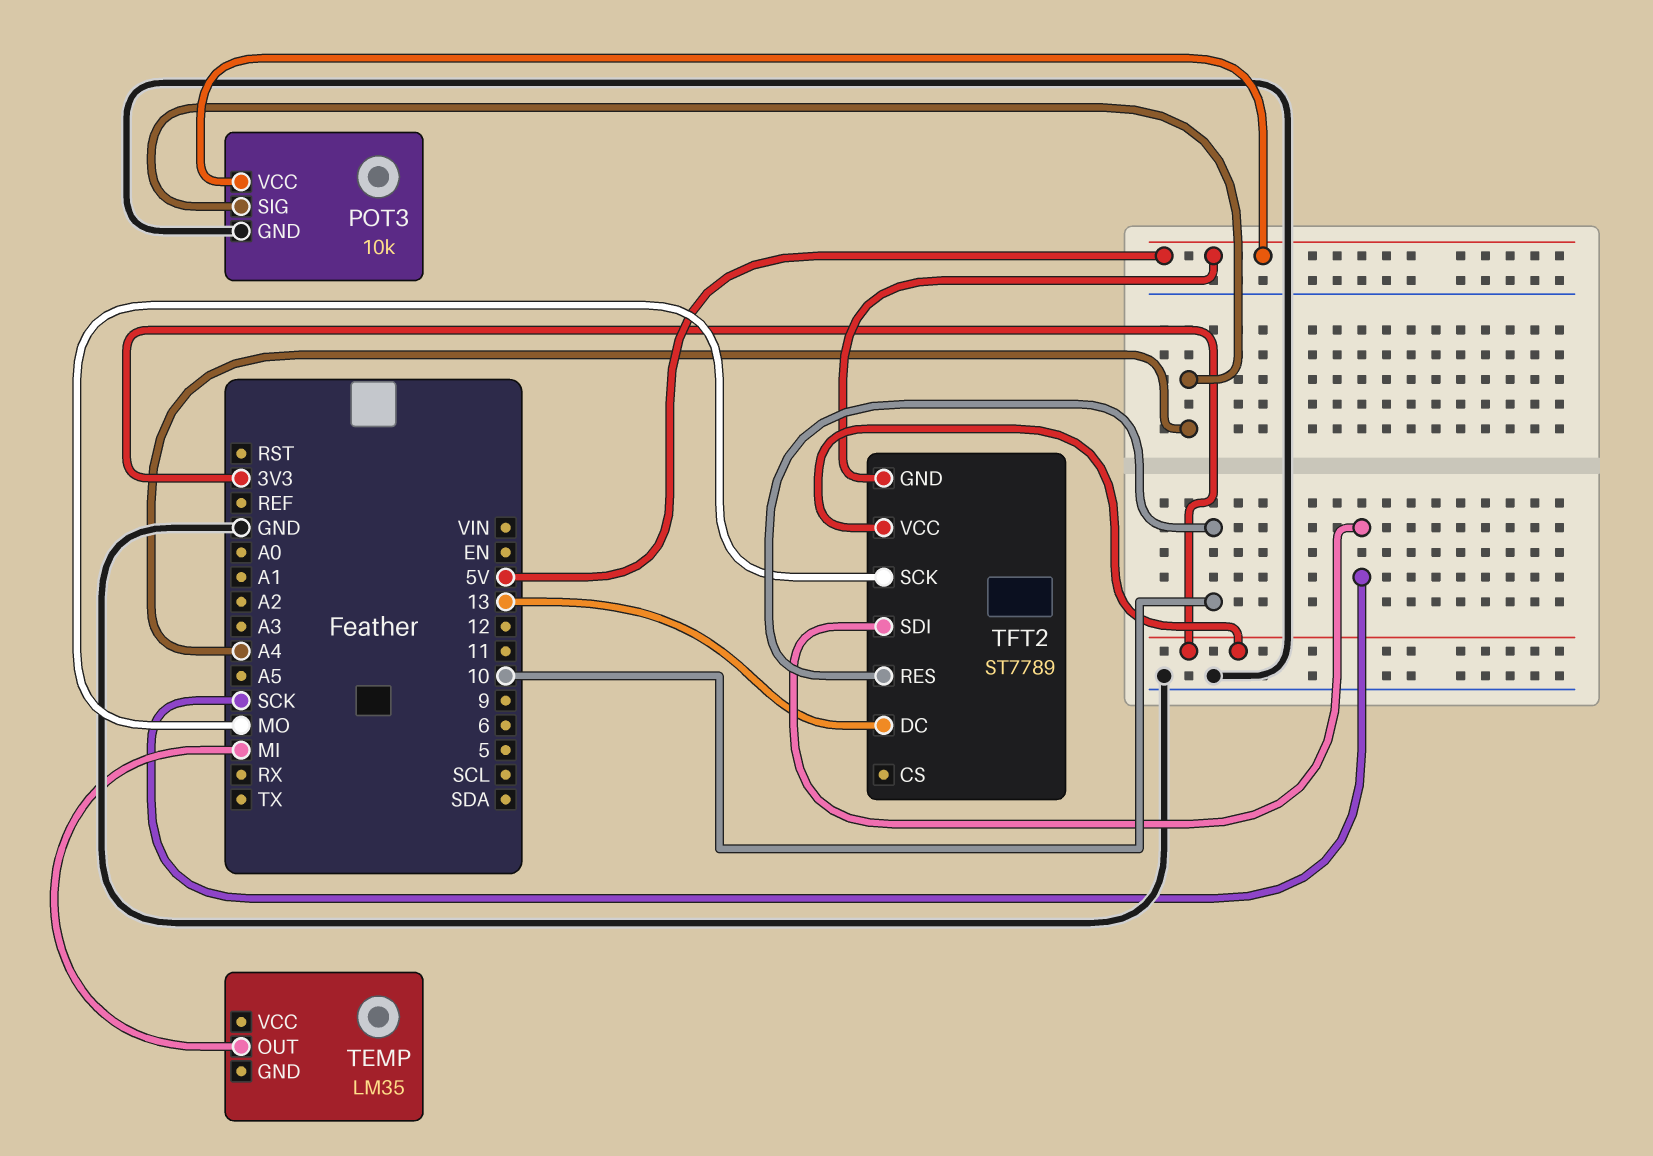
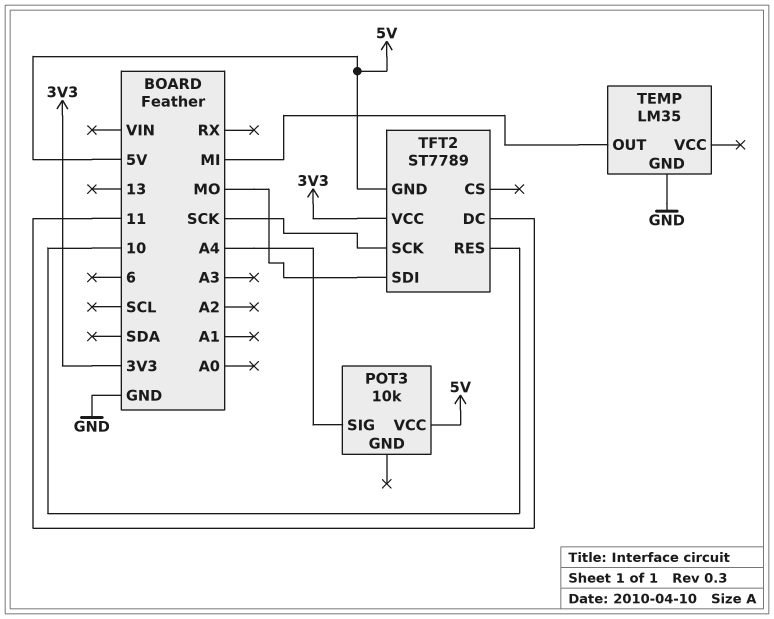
POT3 pin GND: GND -> none
TEMP pin GND: none -> GND
TFT2 pin DC: 13 -> 11
TFT2 pin SCK: MO -> SCK
TFT2 pin SDI: SCK -> MO

